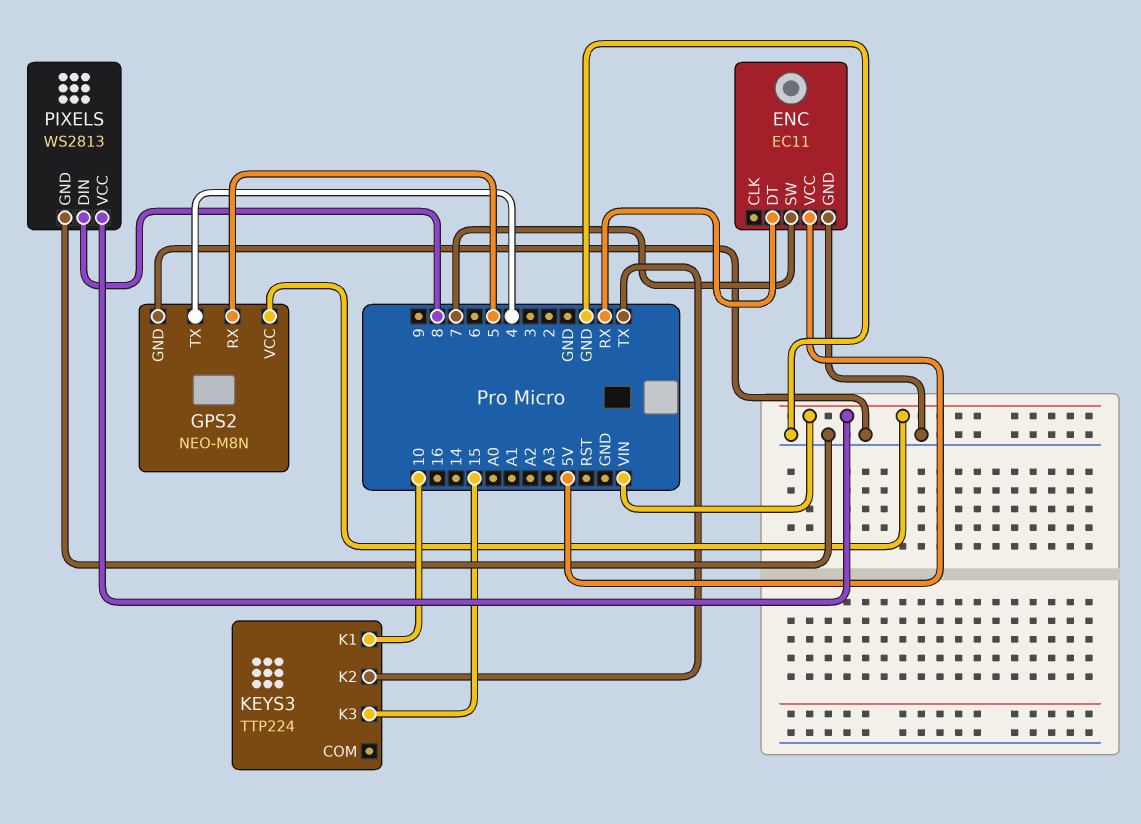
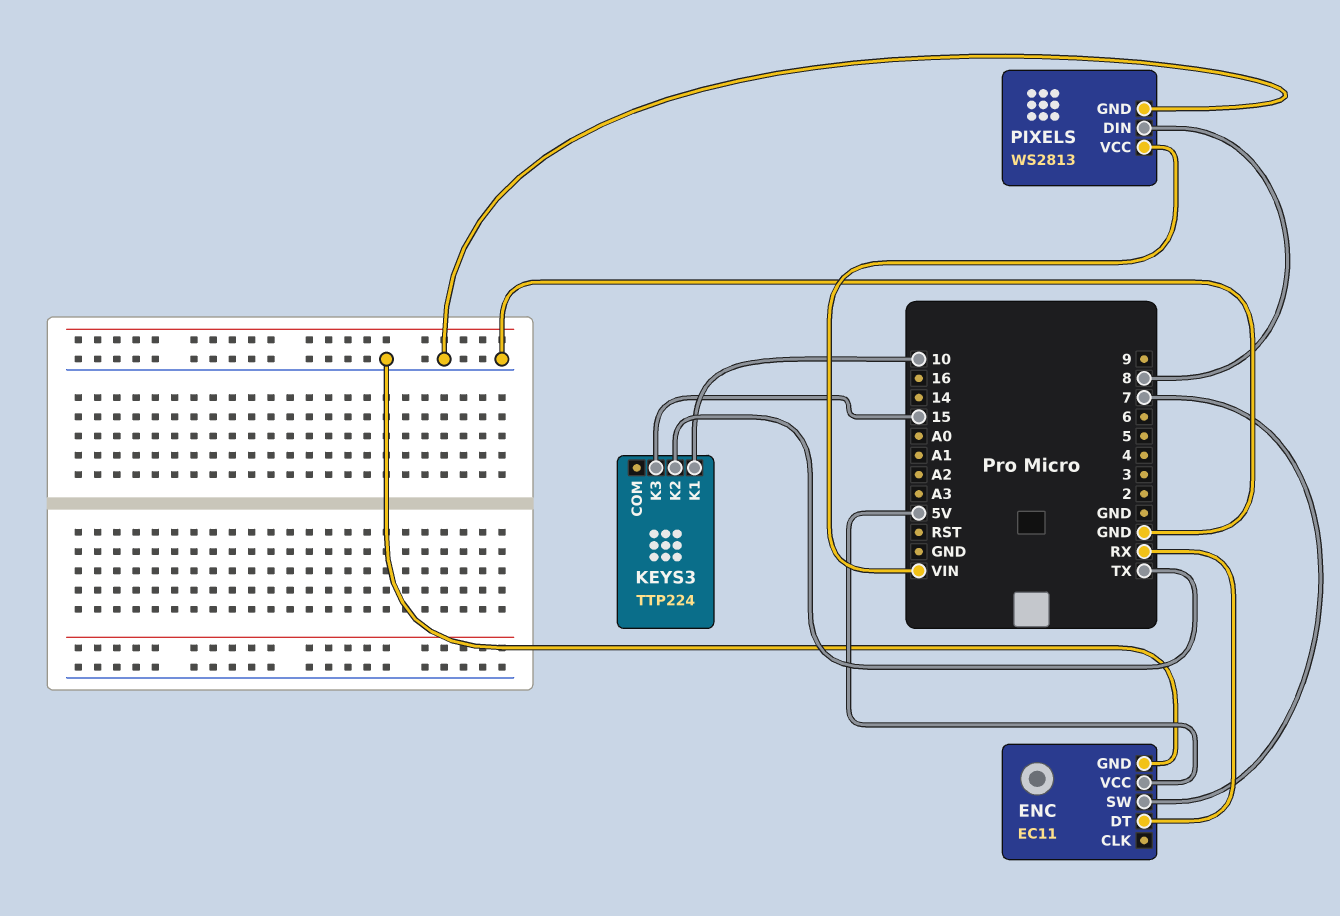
GPS2: NEO-M8N -> none
GPS2 pin GND: GND -> none
GPS2 pin RX: 5 -> none
GPS2 pin TX: 4 -> none
GPS2 pin VCC: VIN -> none

